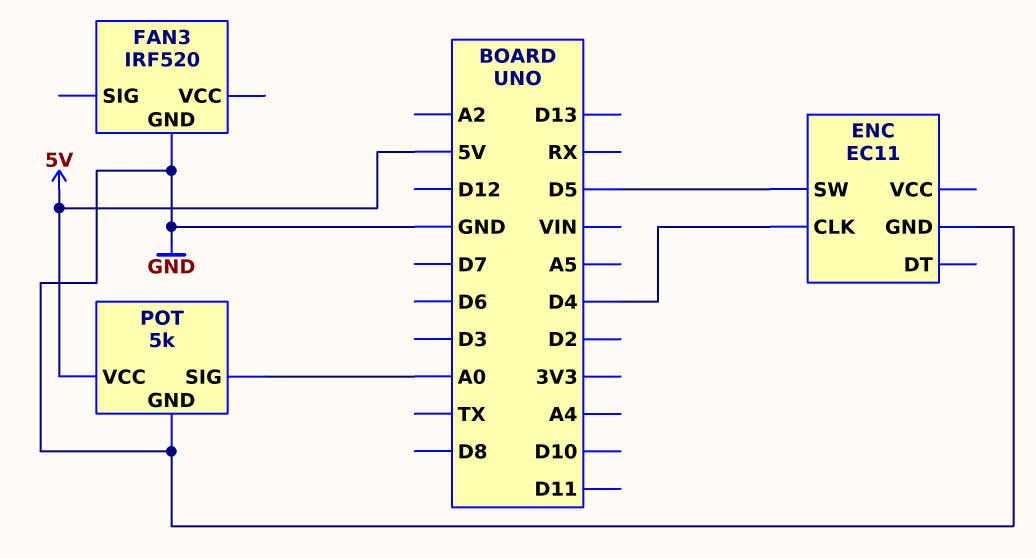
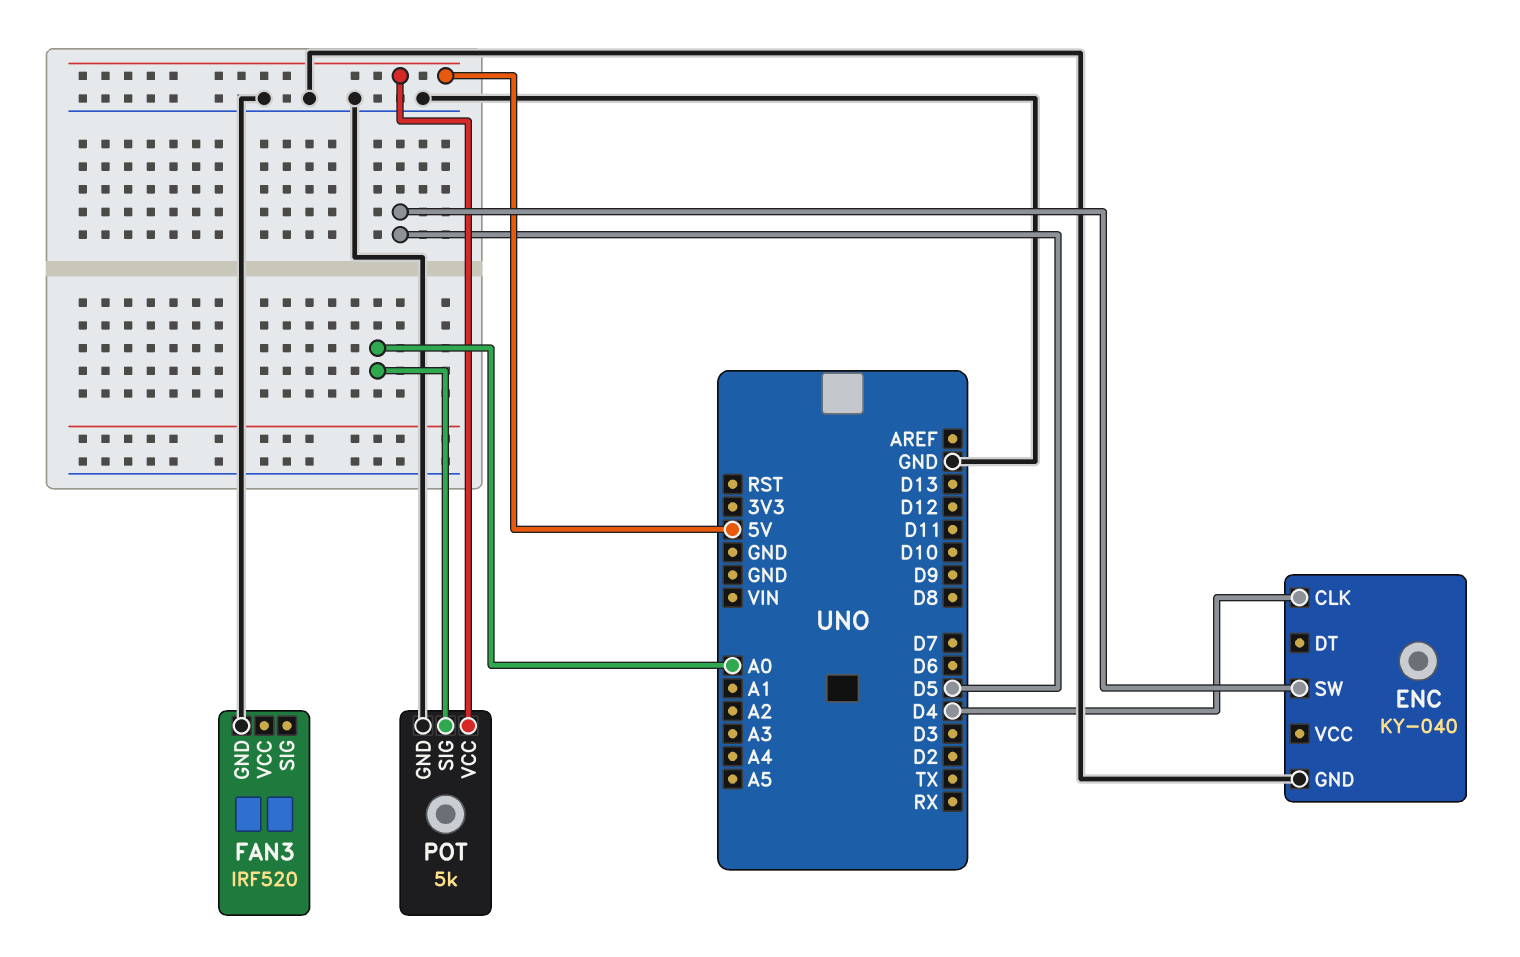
ENC: EC11 -> KY-040

